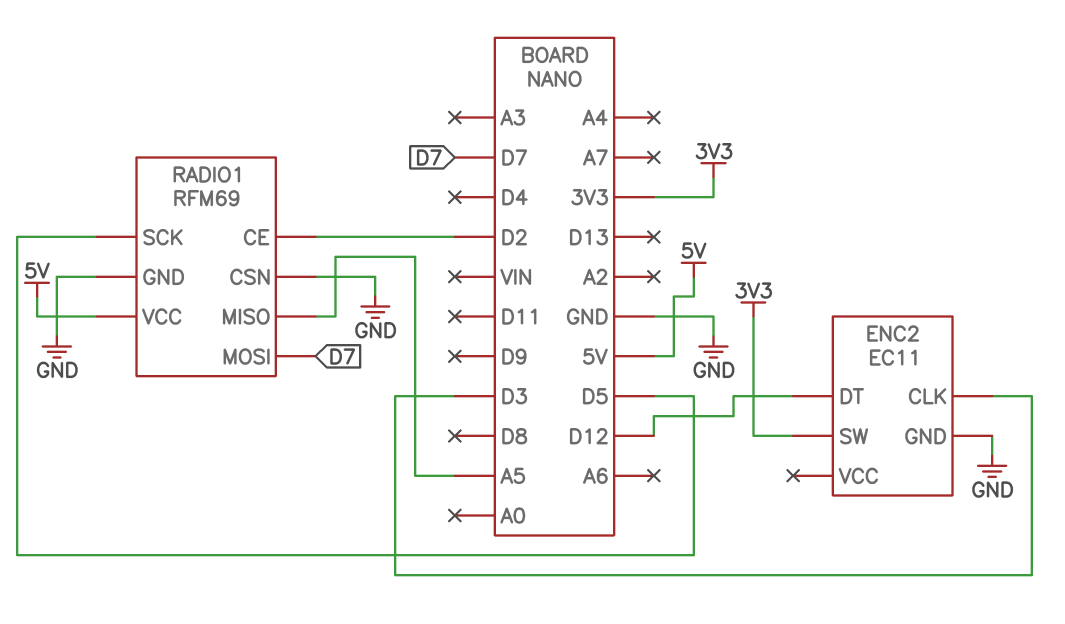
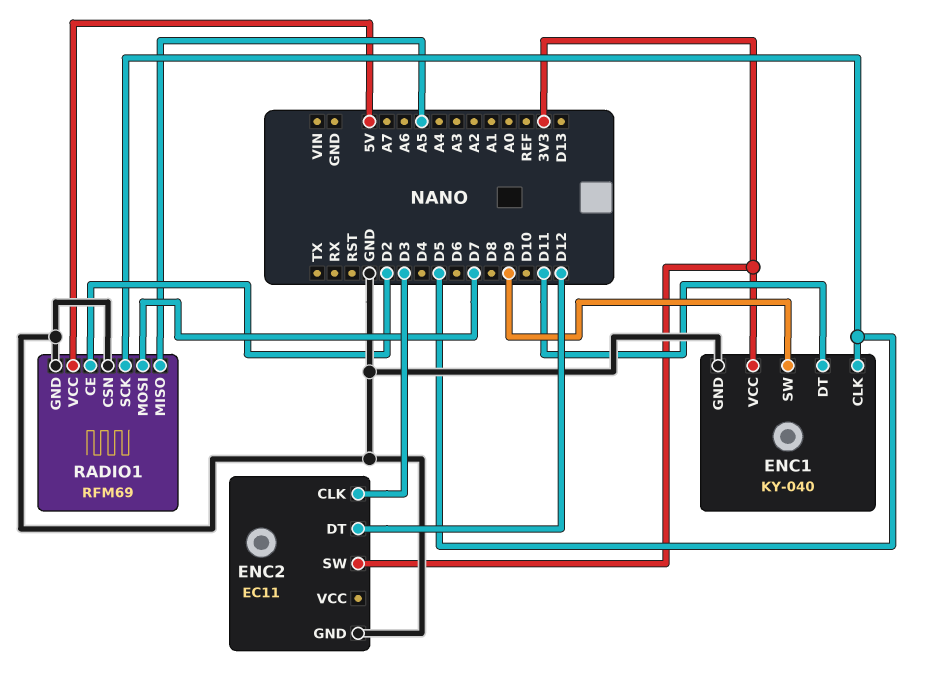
ENC1: none -> KY-040
ENC1 pin CLK: none -> D5
ENC1 pin DT: none -> D11
ENC1 pin GND: none -> GND
ENC1 pin SW: none -> D9
ENC1 pin VCC: none -> 3V3

